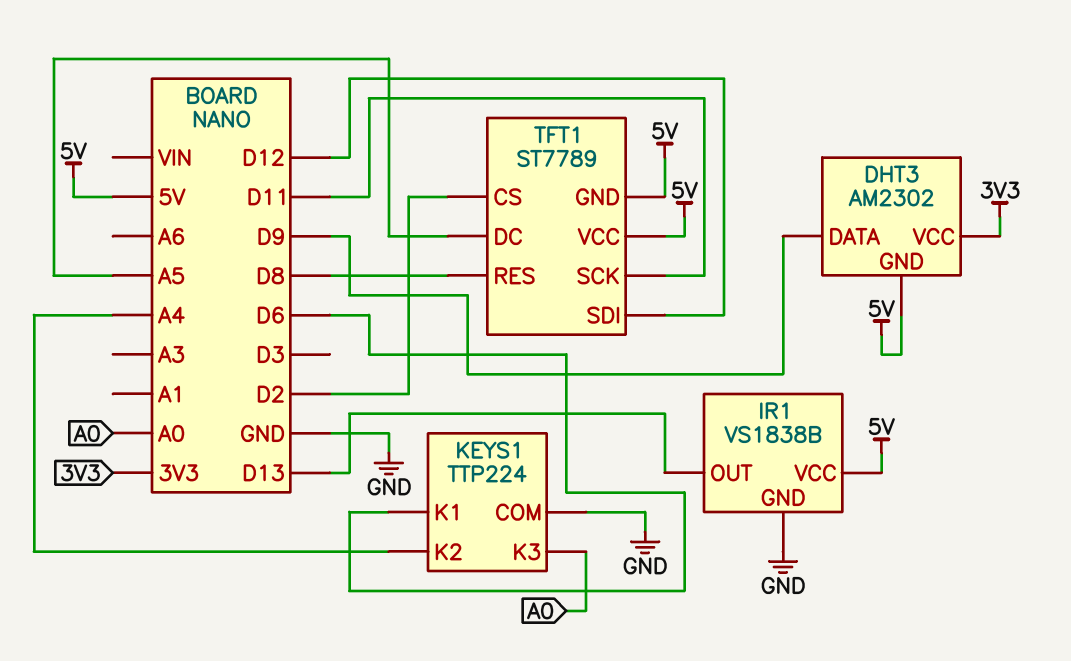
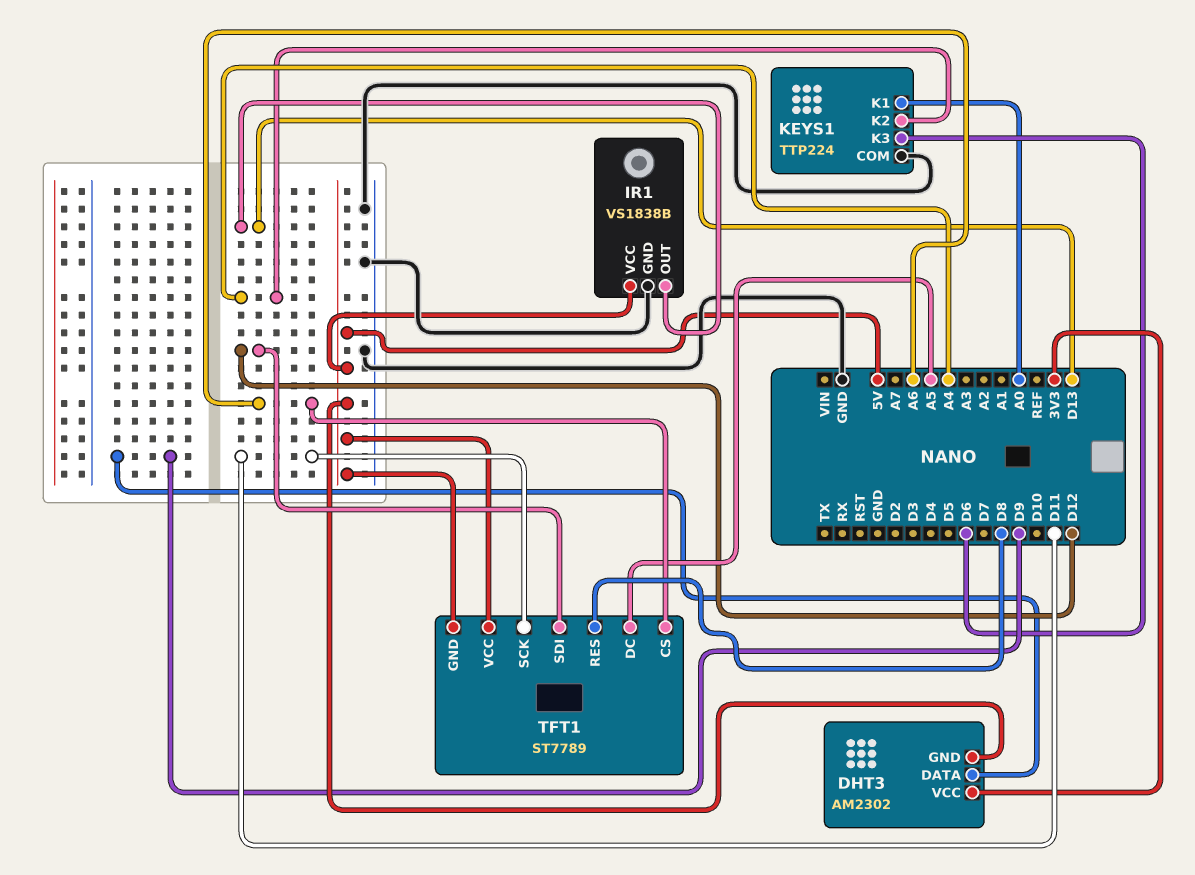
KEYS1 pin K1: D6 -> A0
KEYS1 pin K3: A0 -> D6
TFT1 pin CS: D2 -> A6

